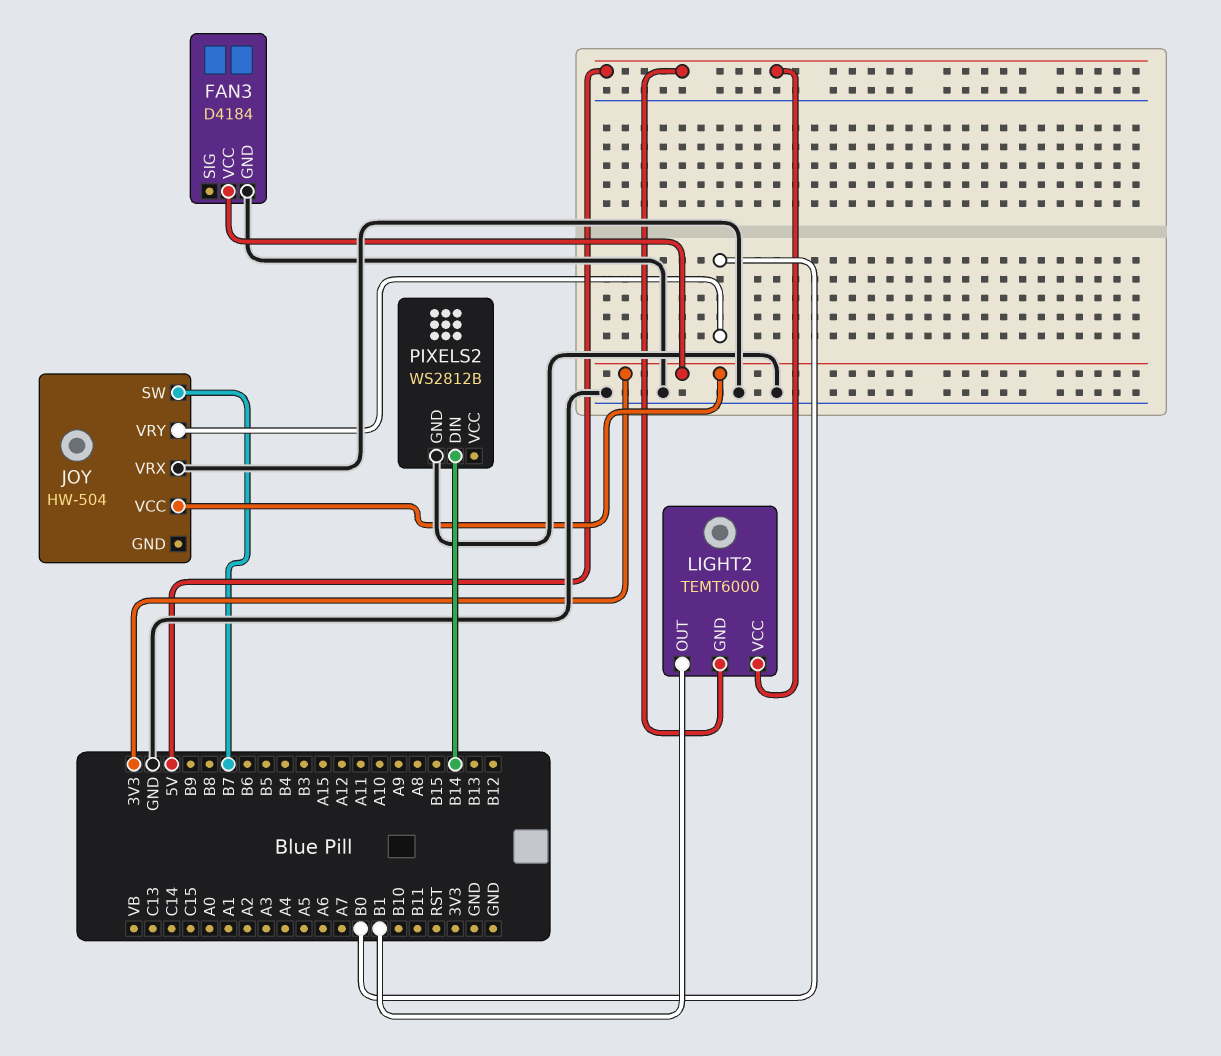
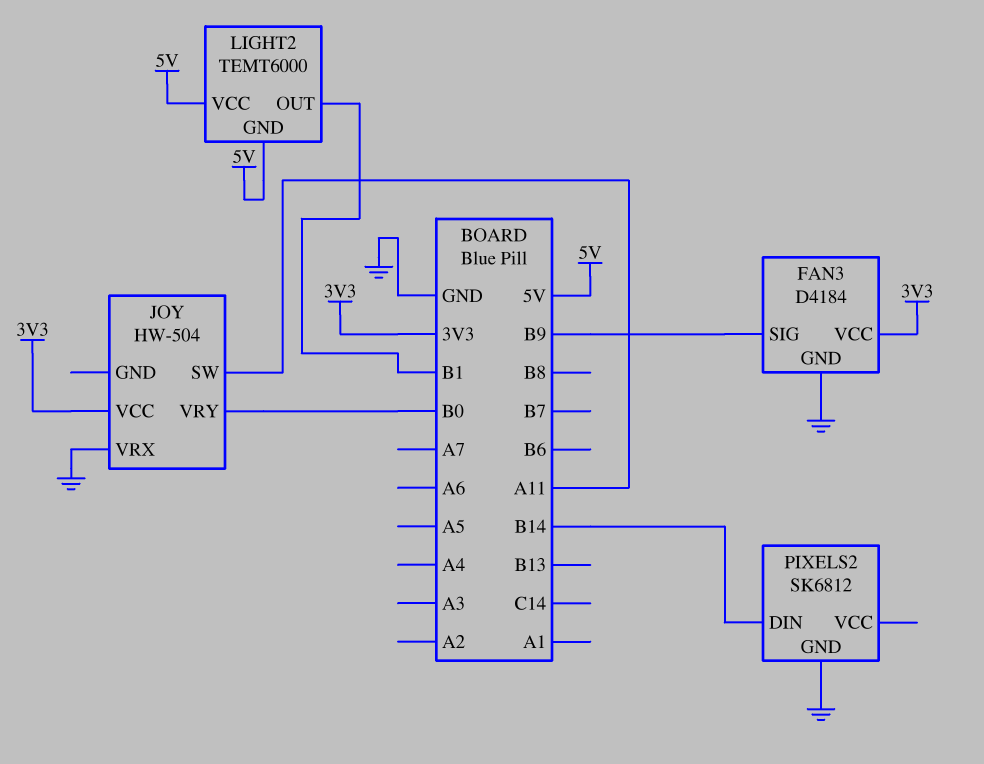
FAN3 pin SIG: none -> B9
JOY pin SW: B7 -> A11
PIXELS2: WS2812B -> SK6812

